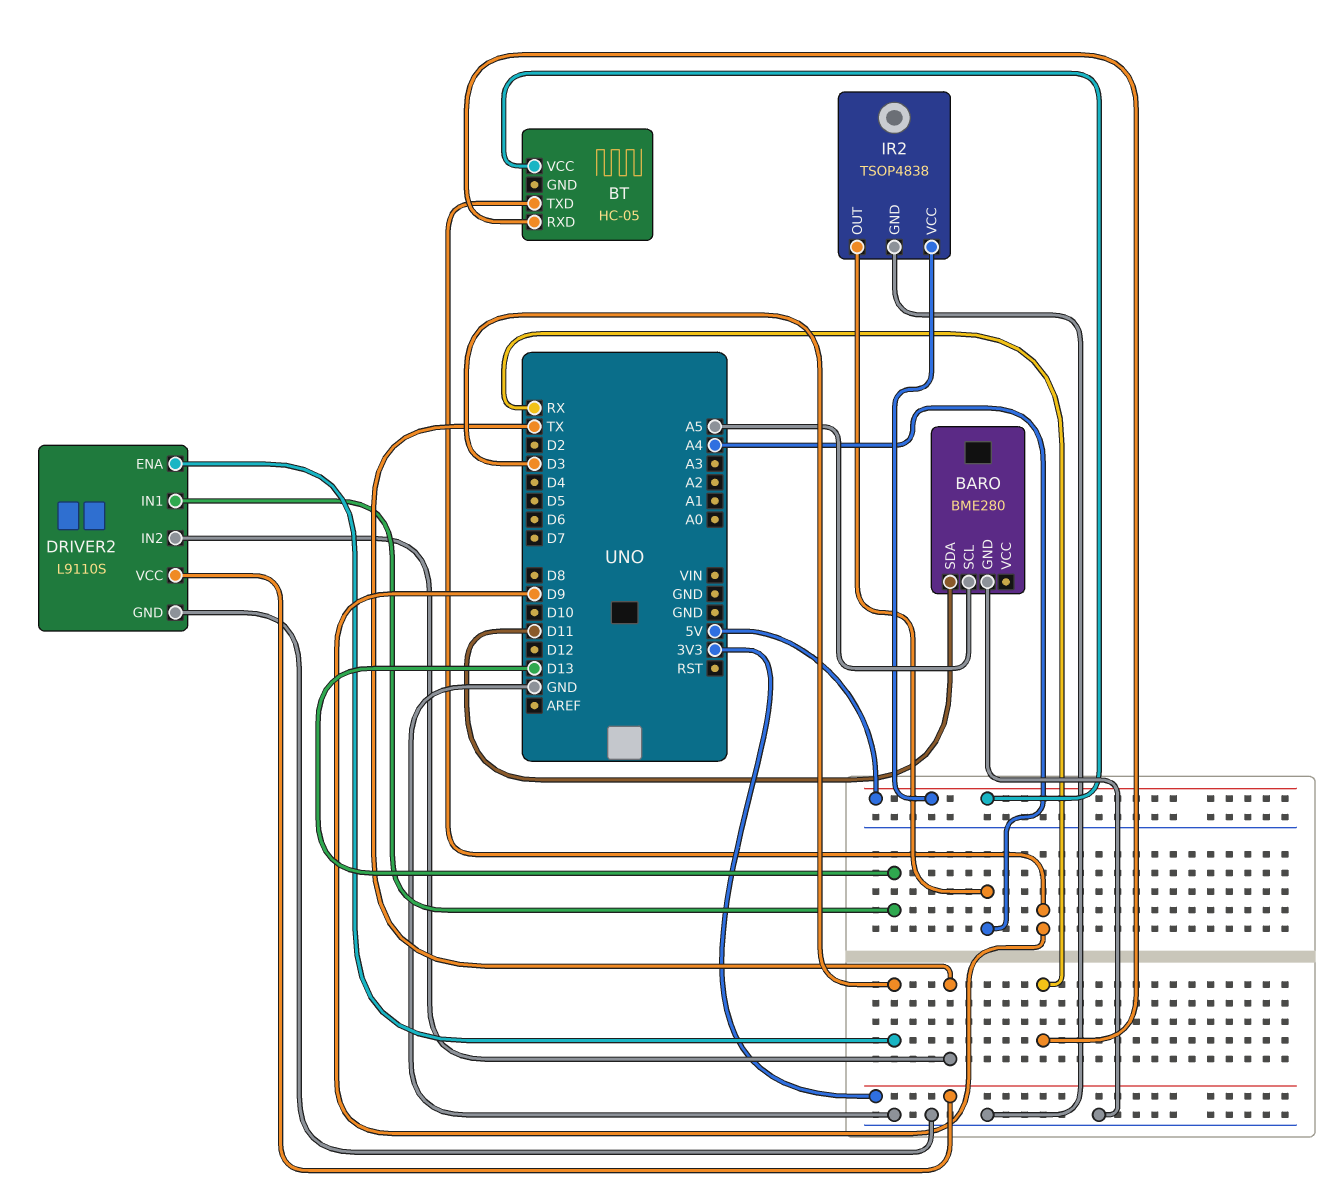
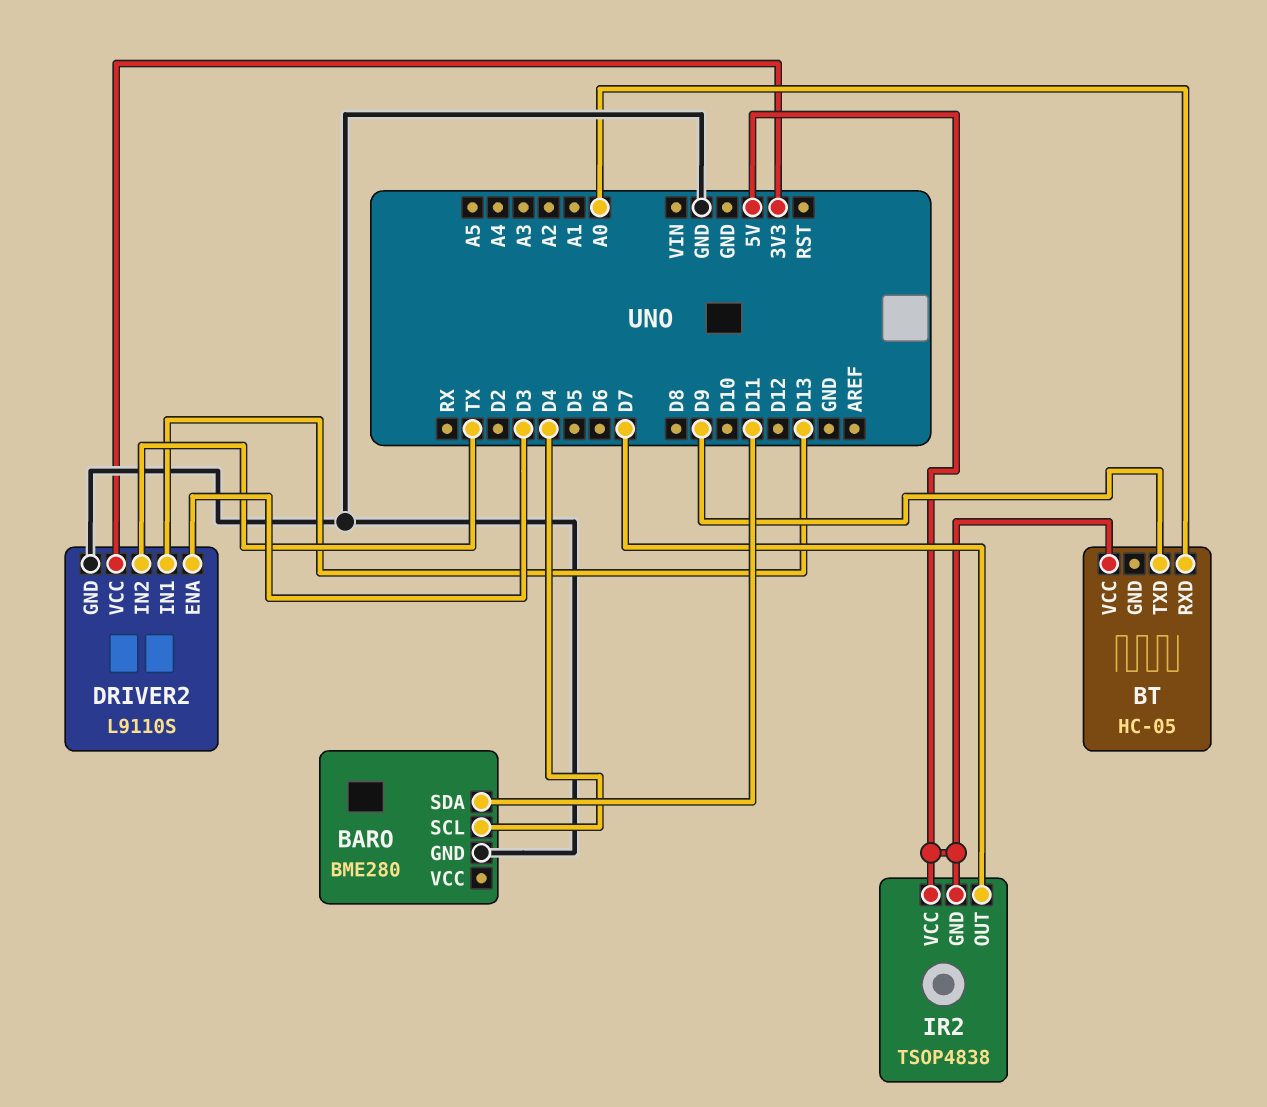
BARO pin SCL: A5 -> D4
BT pin RXD: RX -> A0
IR2 pin GND: GND -> 5V
IR2 pin OUT: A4 -> D7

